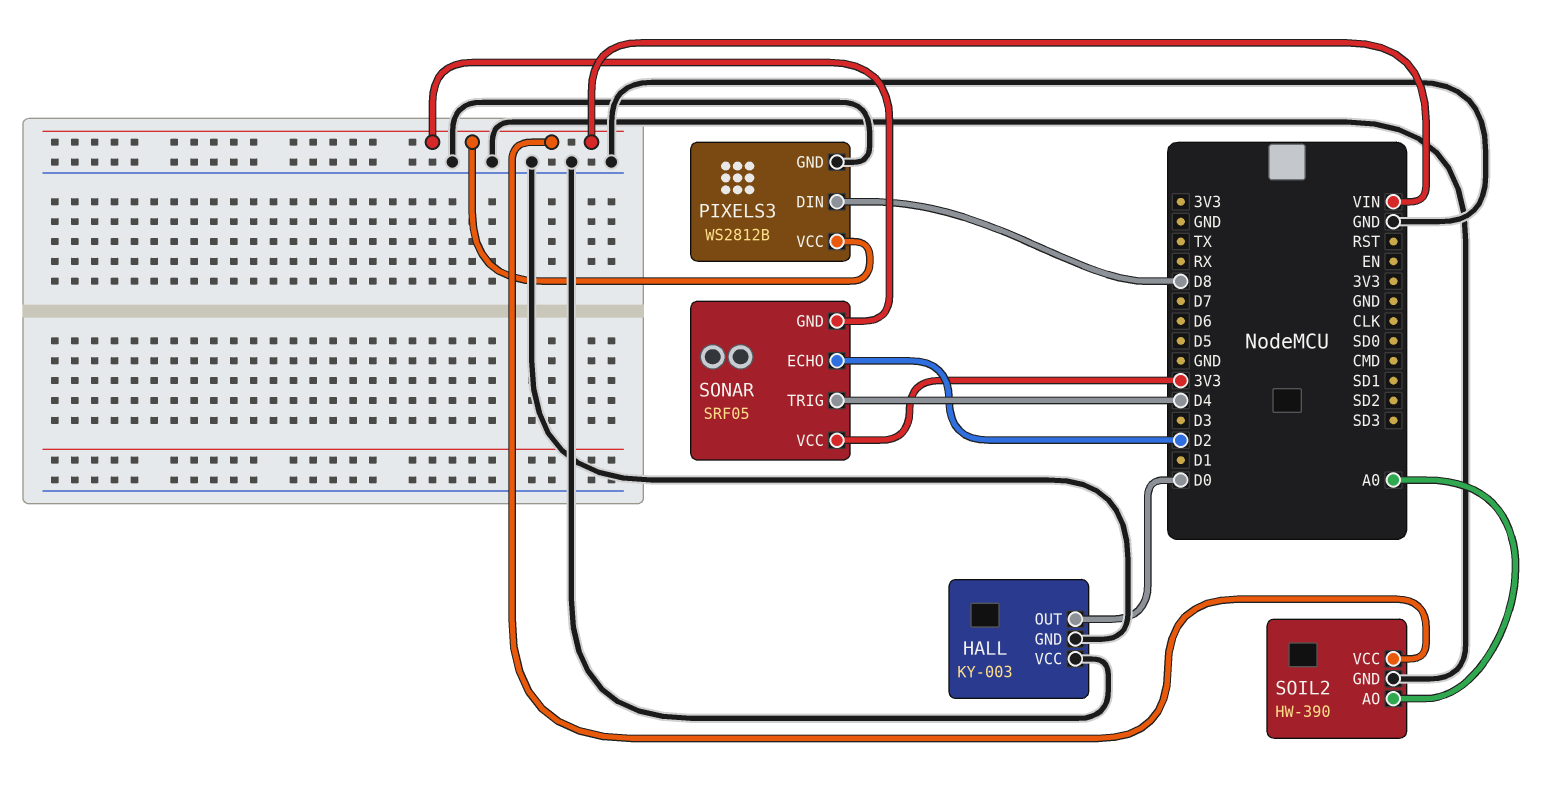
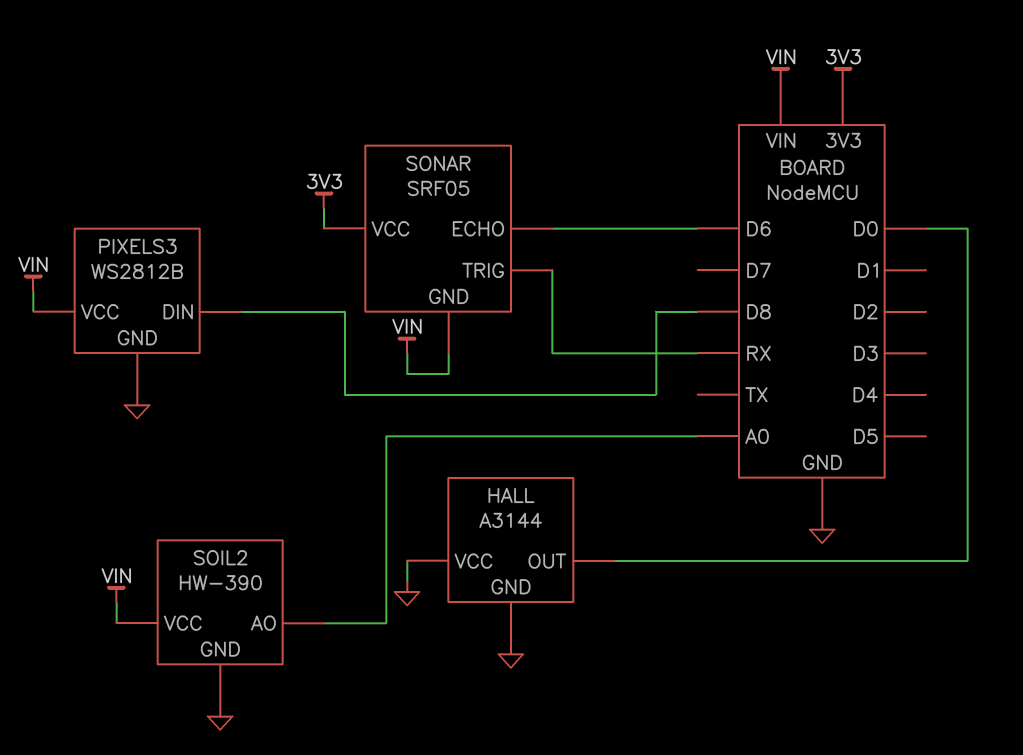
HALL: KY-003 -> A3144
SONAR pin ECHO: D2 -> D6
SONAR pin TRIG: D4 -> RX

